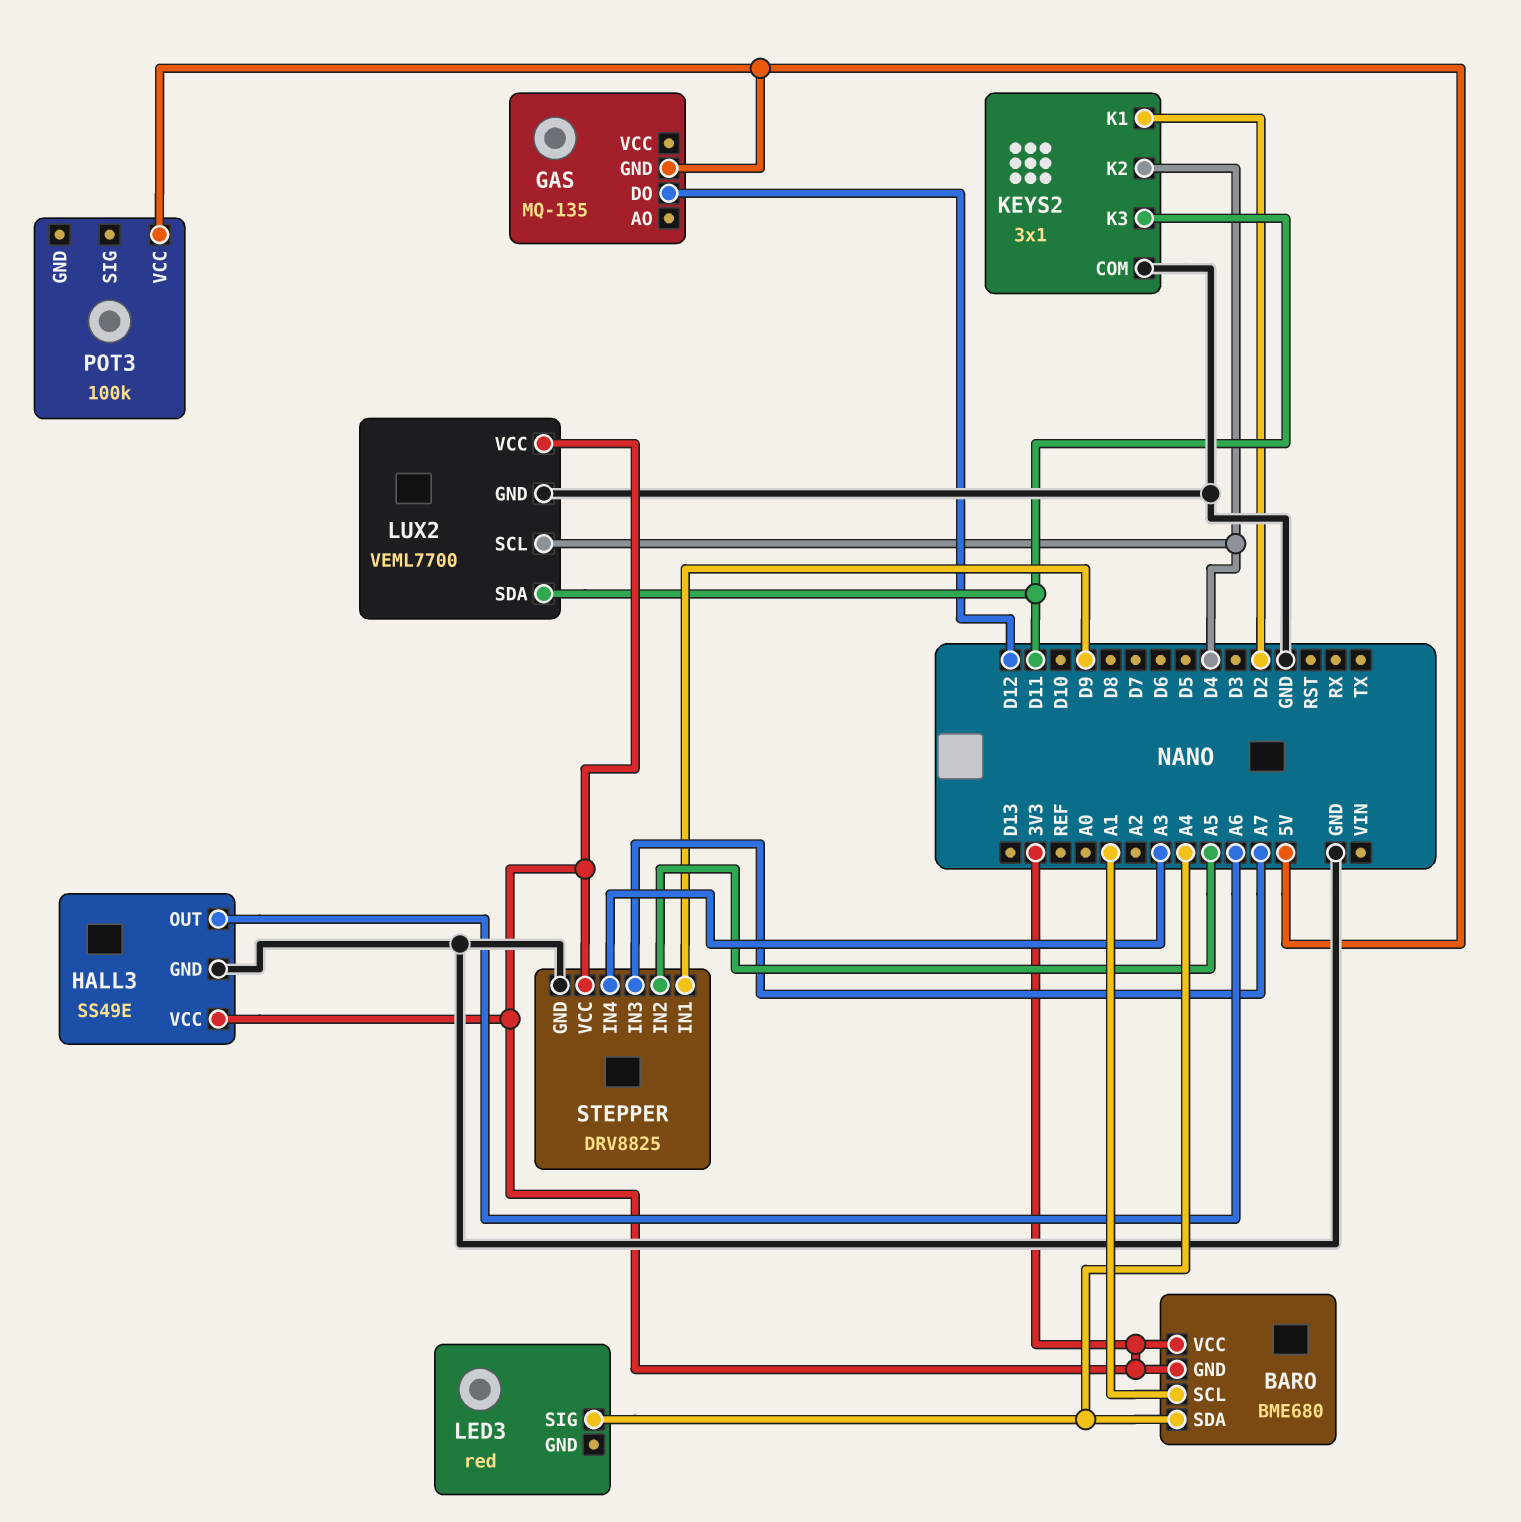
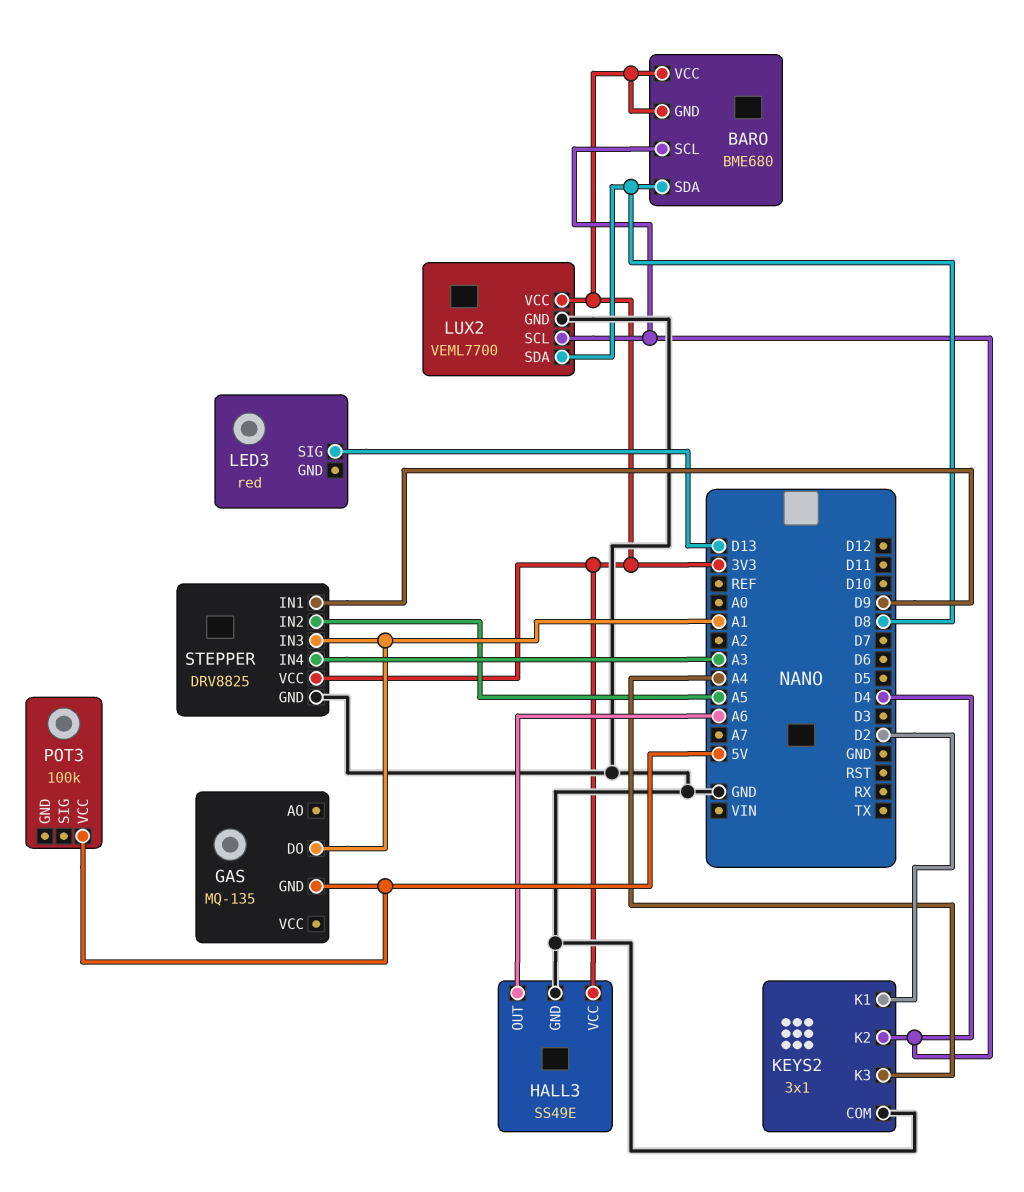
BARO pin SCL: A1 -> D4
BARO pin SDA: A4 -> D8
GAS pin DO: D12 -> A1
KEYS2 pin K3: D11 -> A4
LED3 pin SIG: A4 -> D13
LUX2 pin SDA: D11 -> D8
STEPPER pin IN3: A7 -> A1

